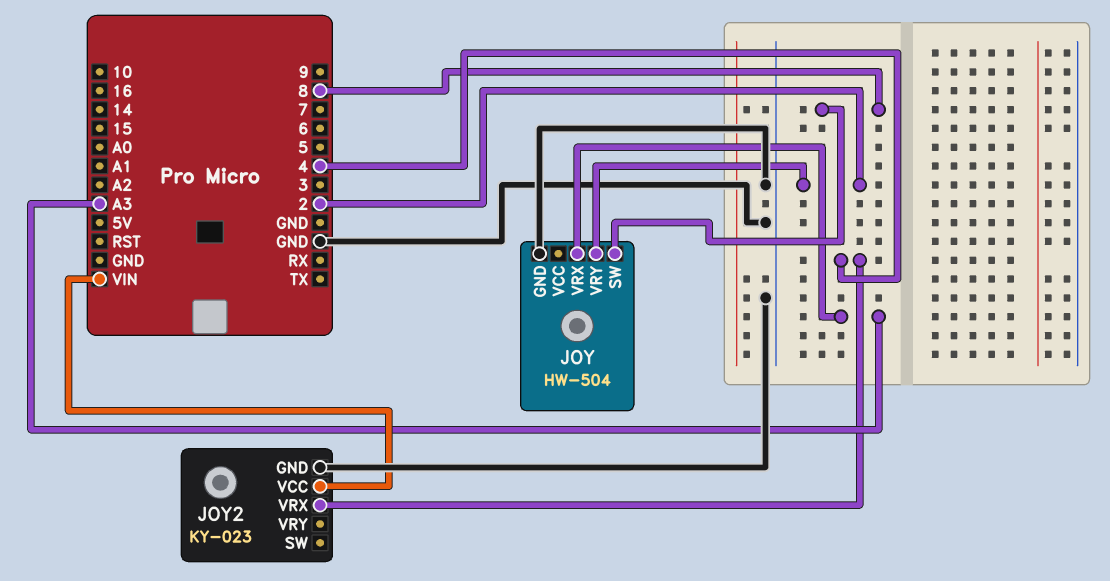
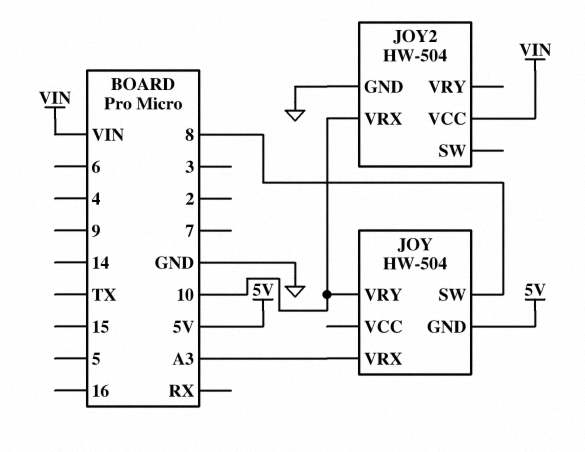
JOY pin GND: GND -> 5V
JOY pin VRY: 2 -> 10
JOY2: KY-023 -> HW-504
JOY2 pin VRX: 4 -> 10

